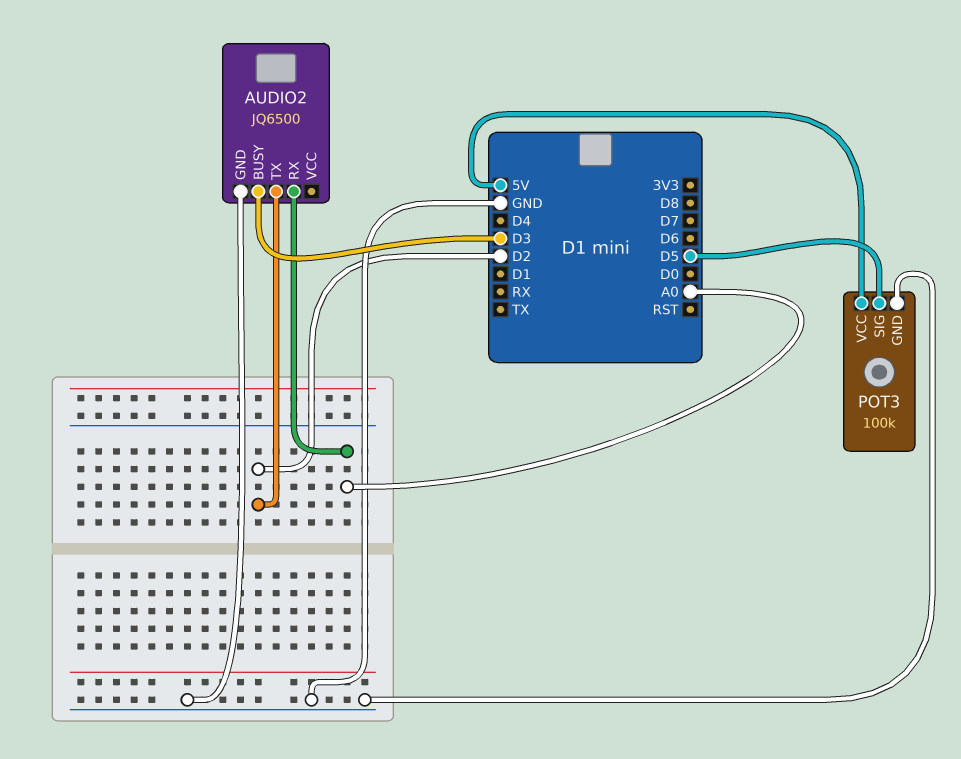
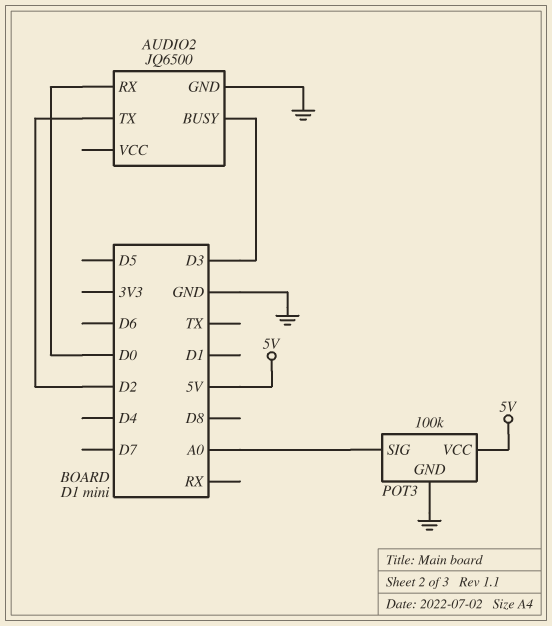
AUDIO2 pin RX: A0 -> D0
POT3 pin SIG: D5 -> A0

